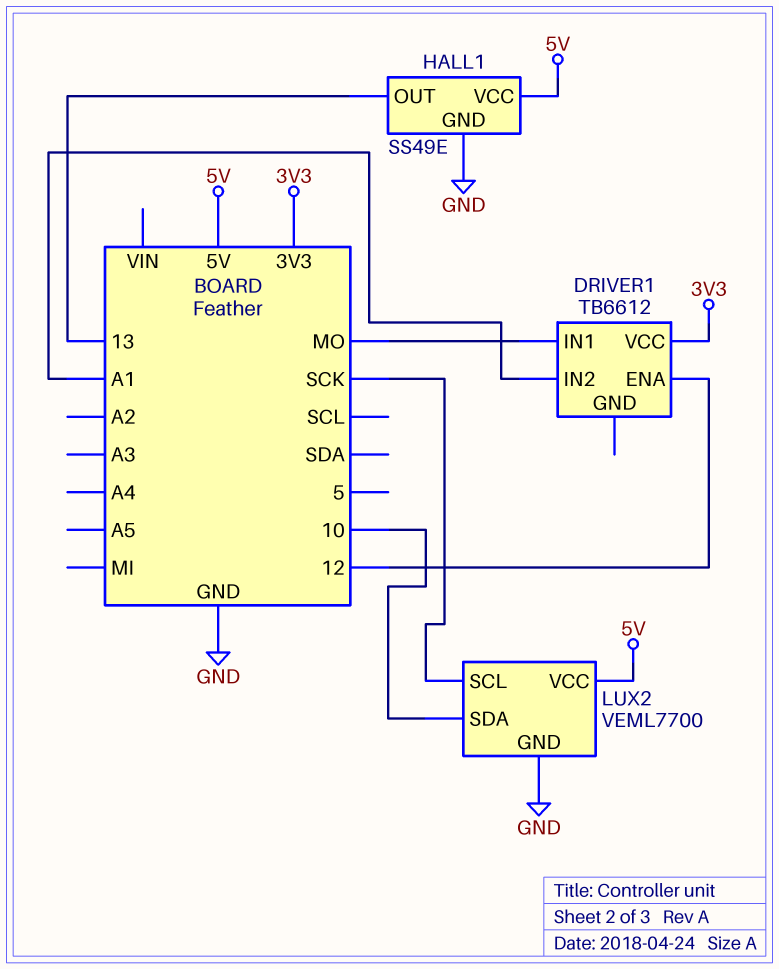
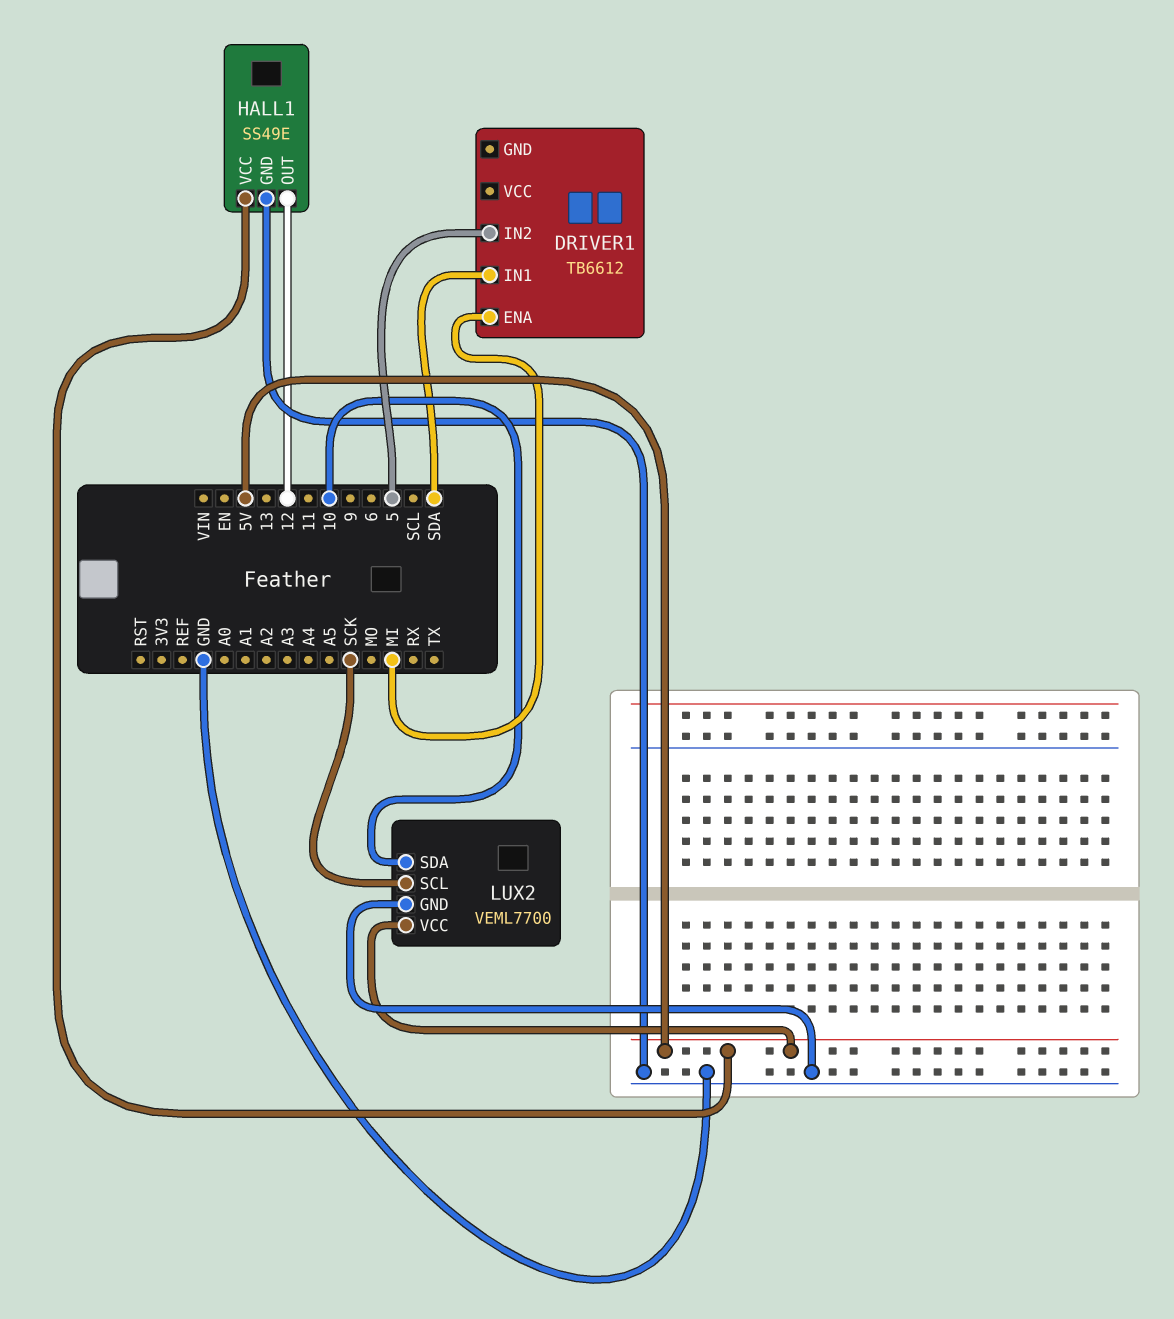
DRIVER1 pin ENA: 12 -> MI
DRIVER1 pin IN1: MO -> SDA
DRIVER1 pin IN2: A1 -> 5
DRIVER1 pin VCC: 3V3 -> none
HALL1 pin OUT: 13 -> 12

